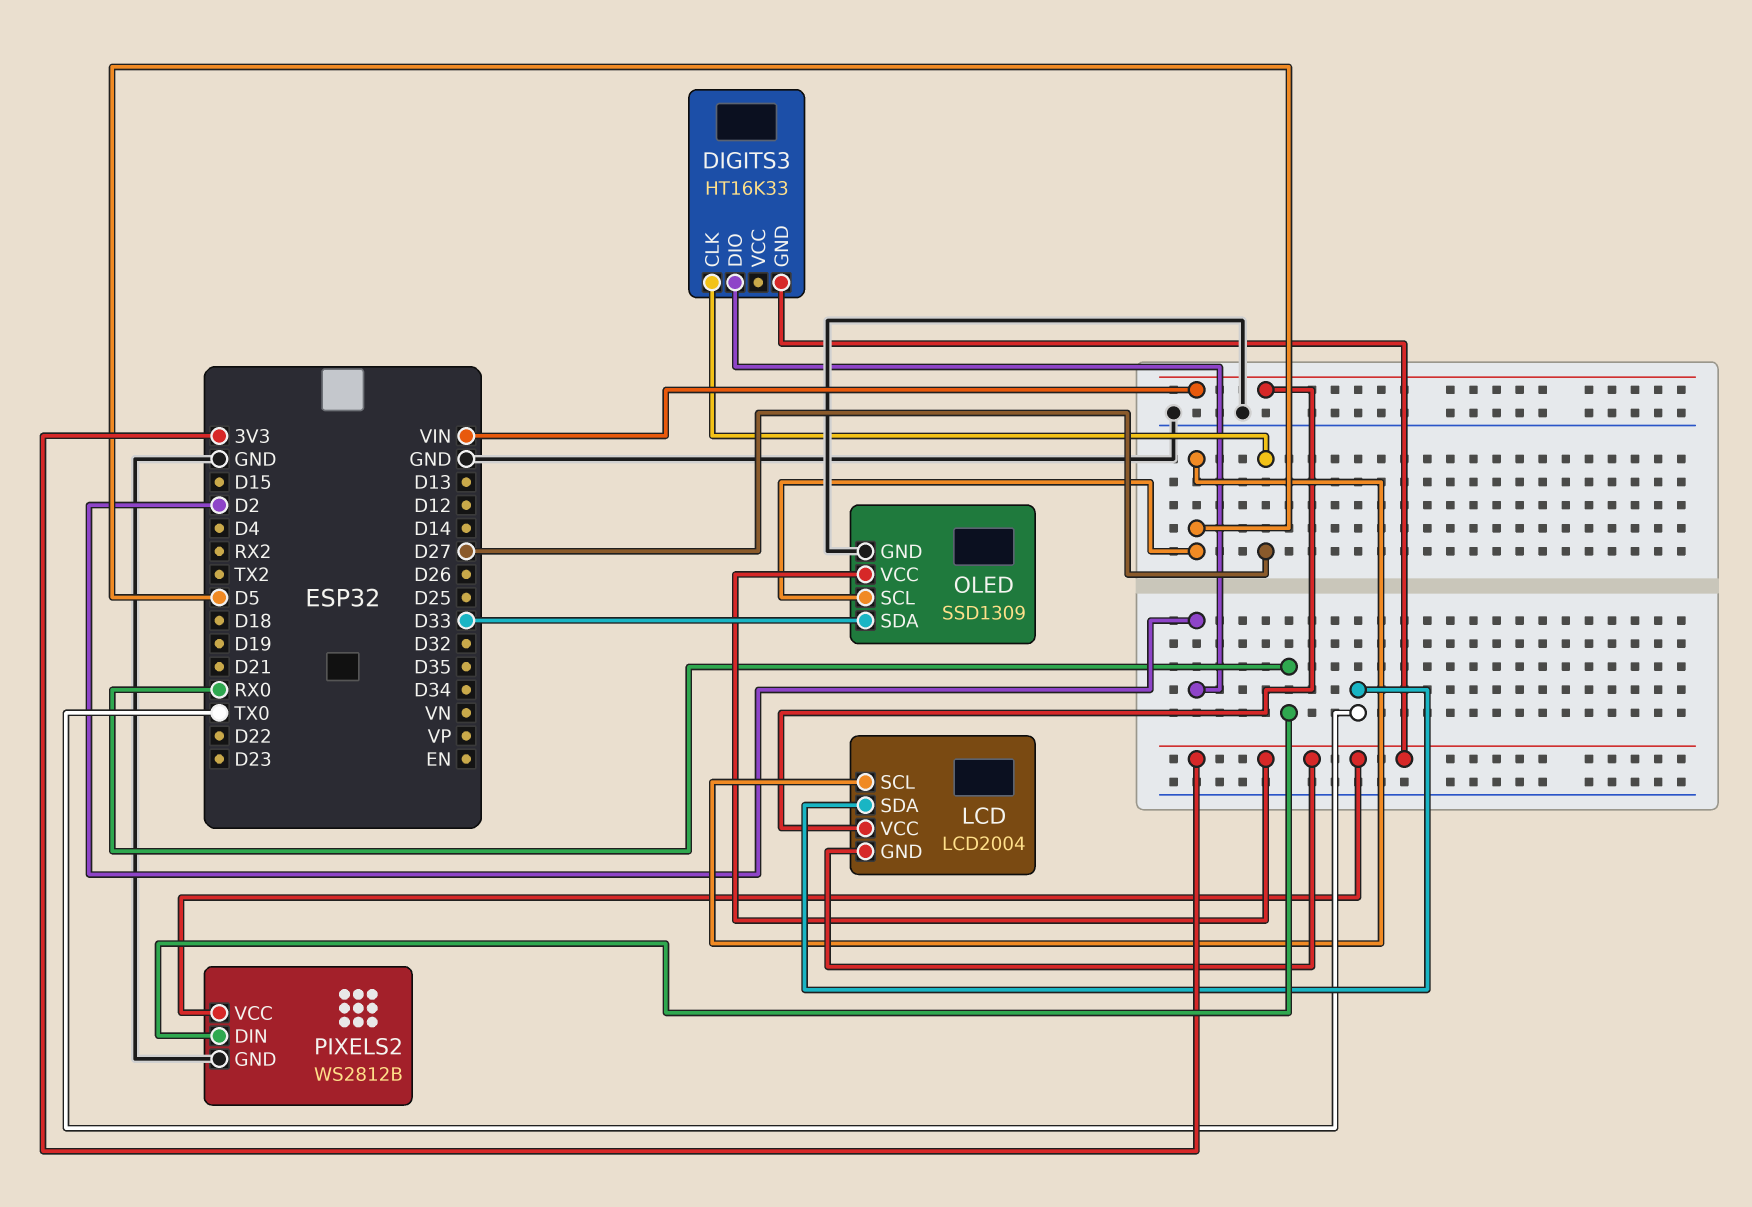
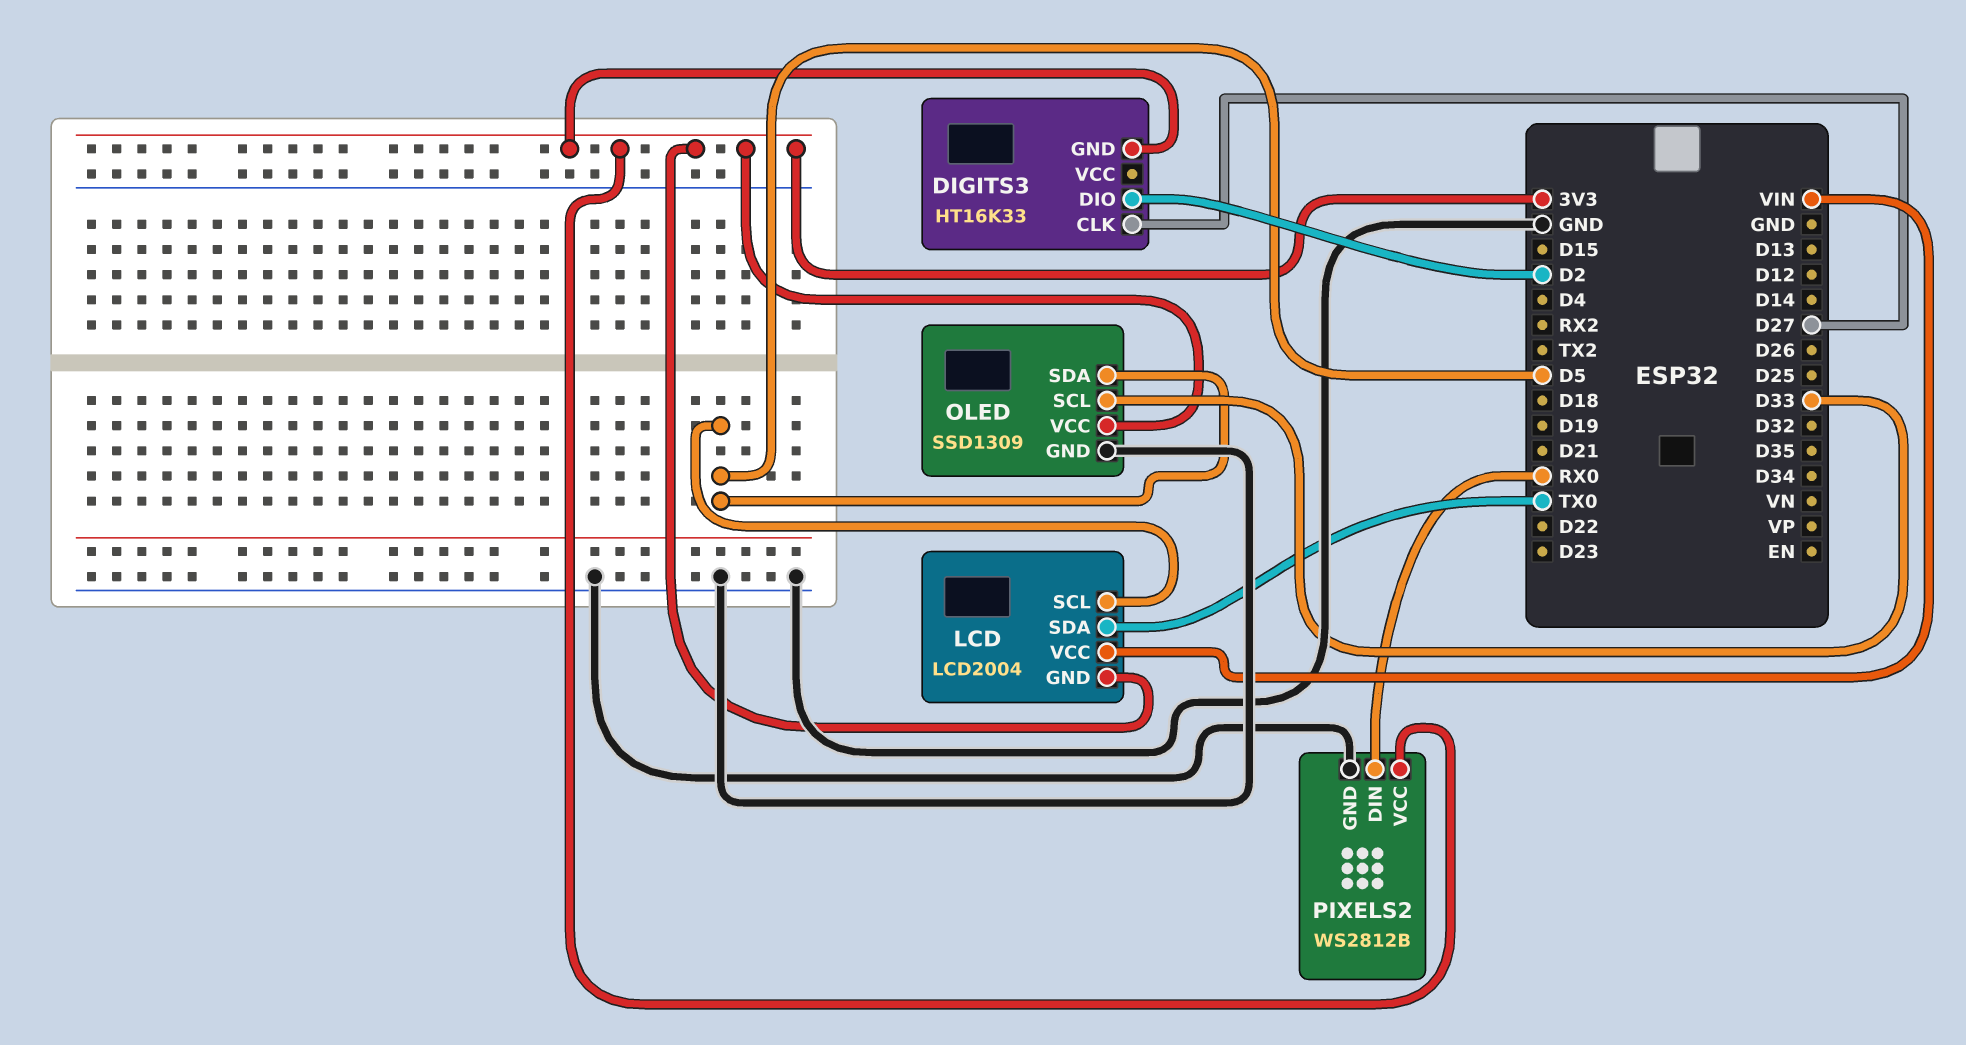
OLED pin SCL: D5 -> D33
OLED pin SDA: D33 -> D5

